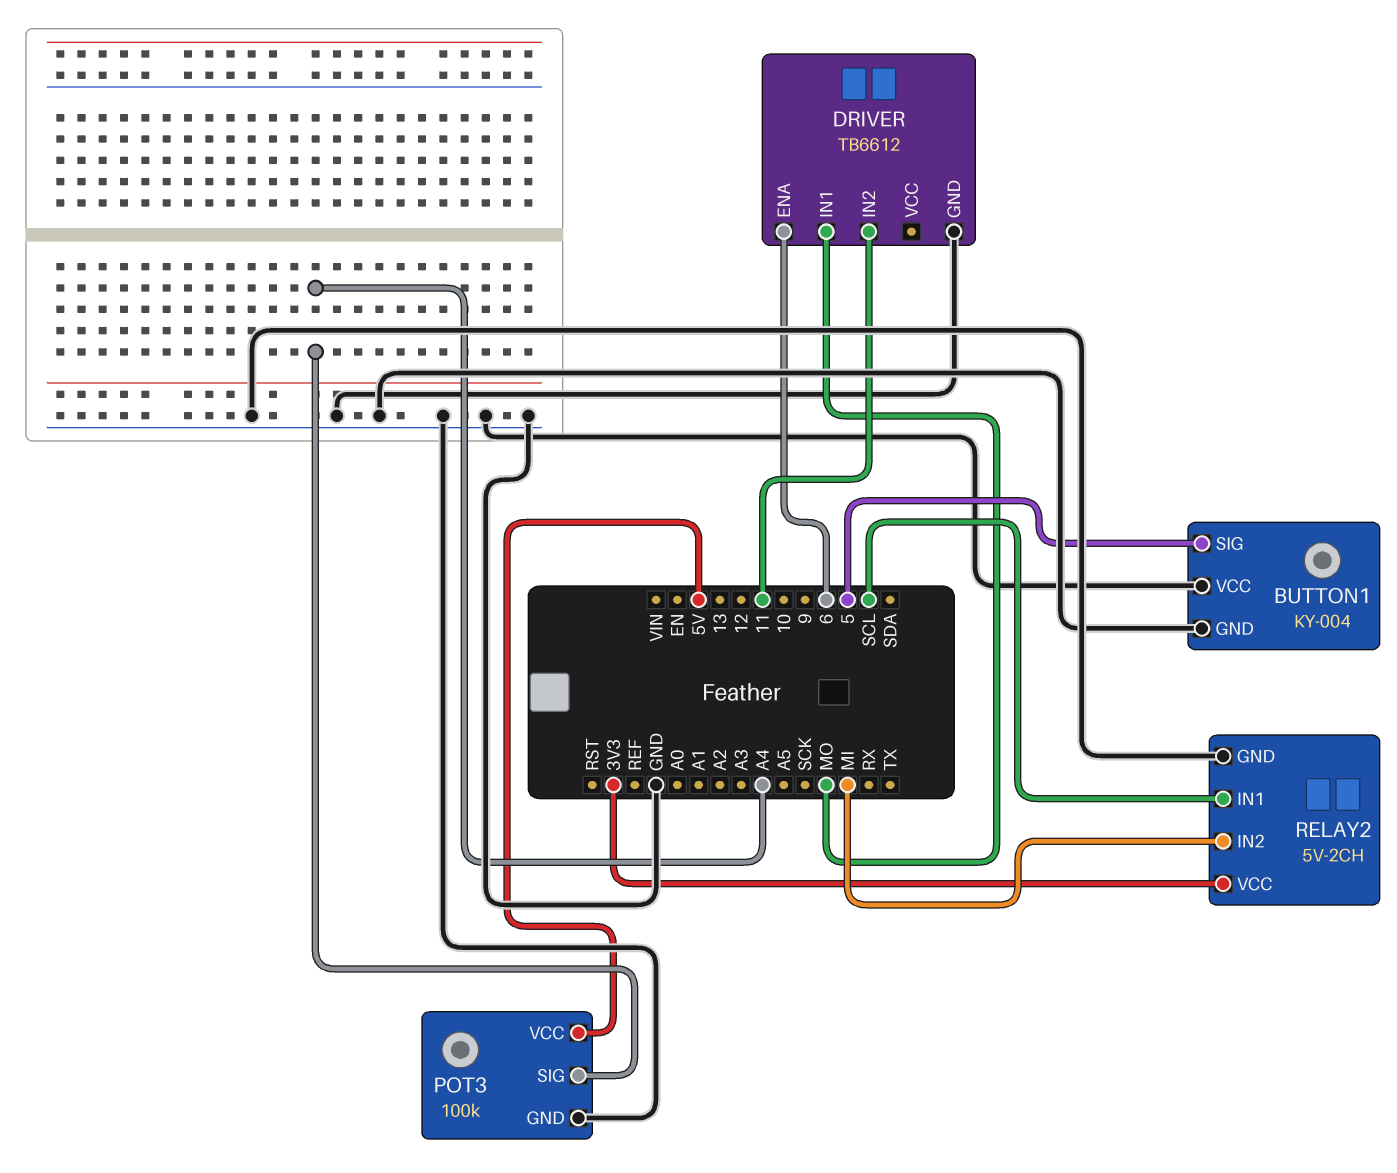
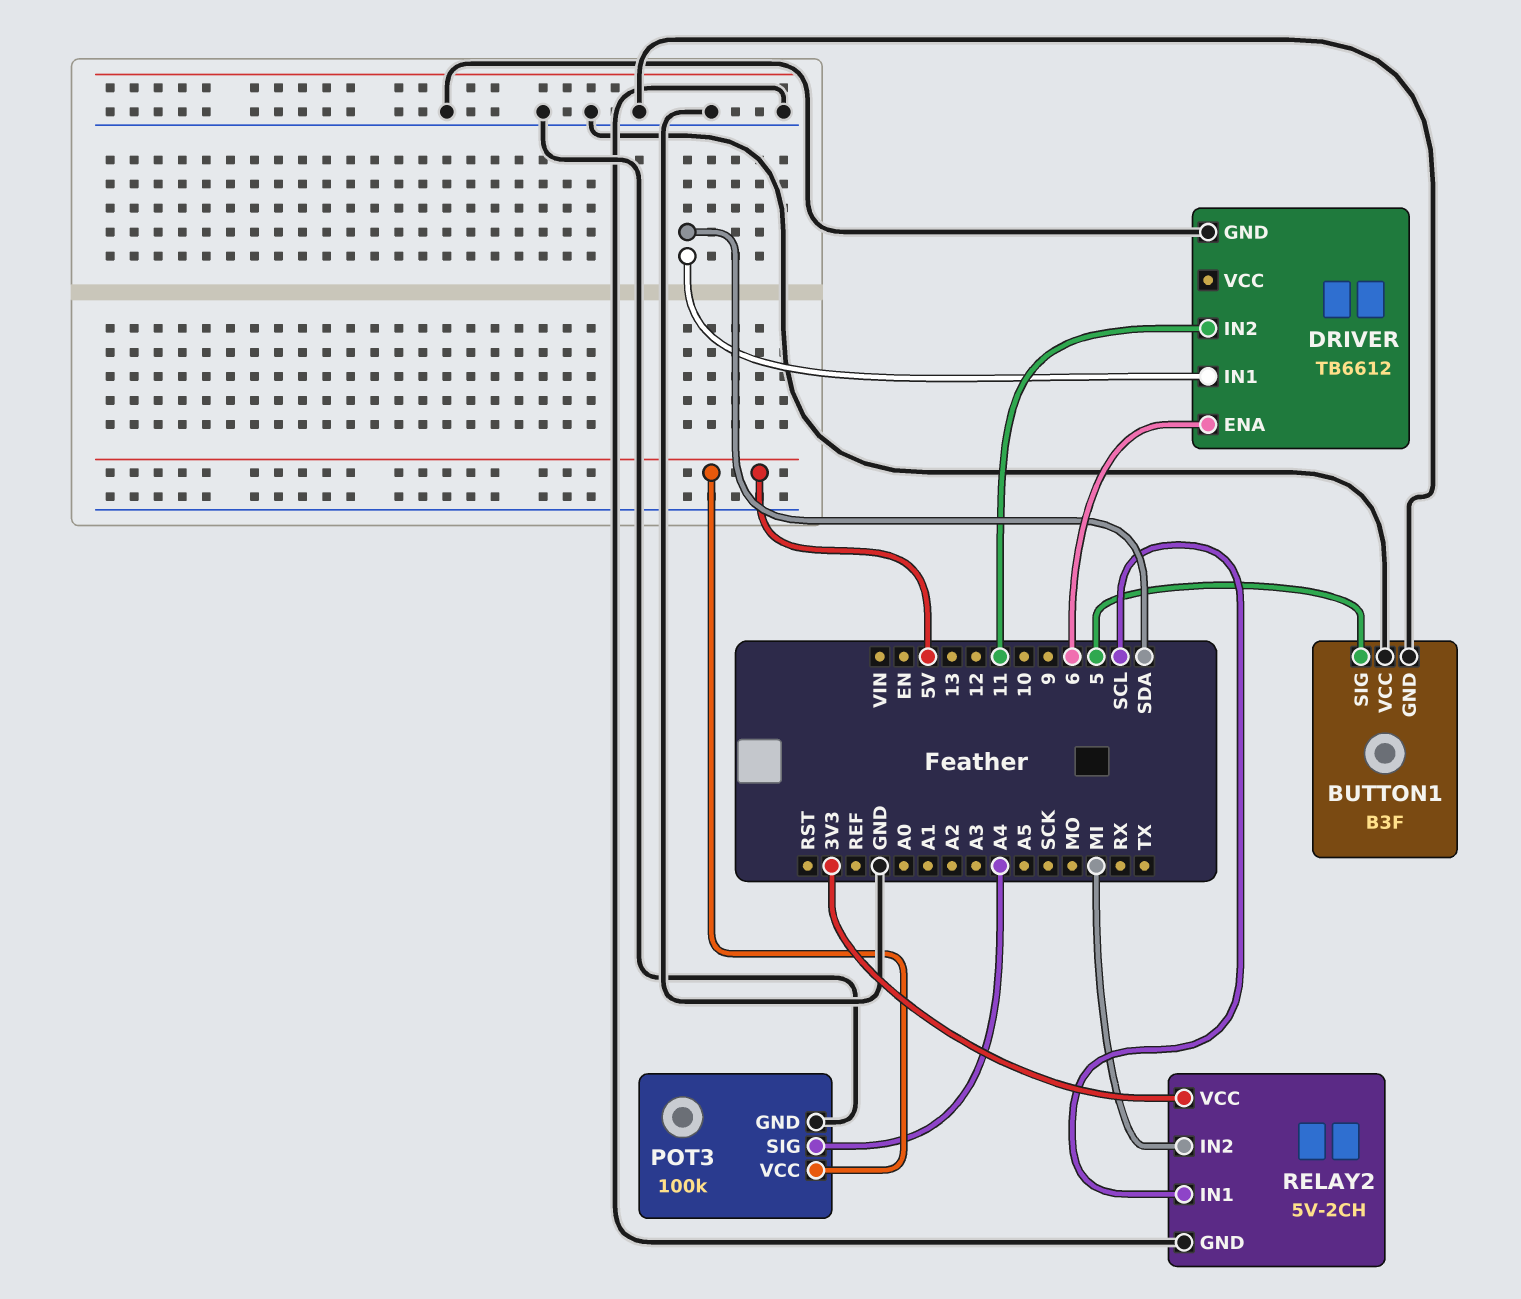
BUTTON1: KY-004 -> B3F
DRIVER pin IN1: MO -> SDA

